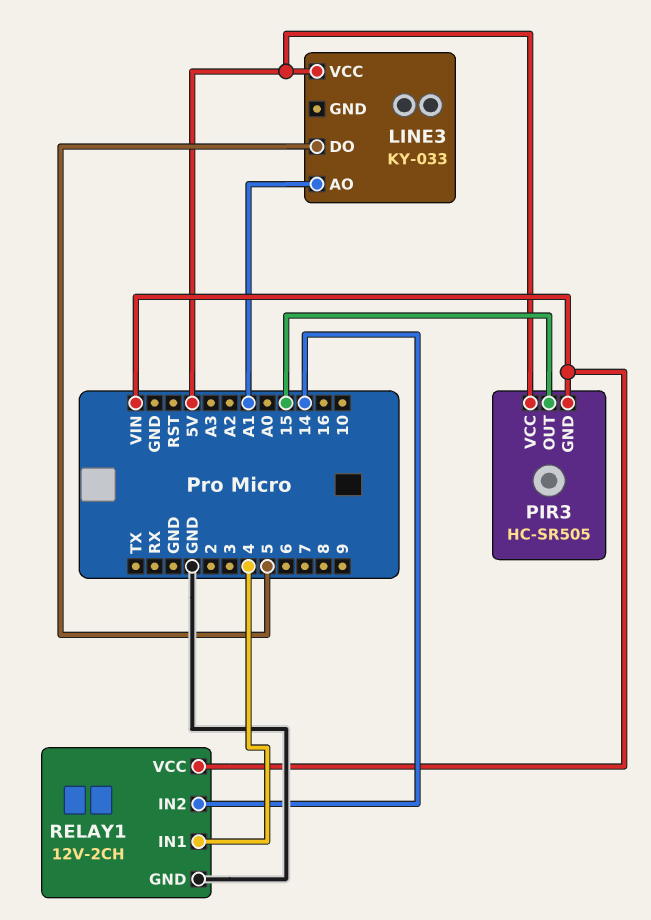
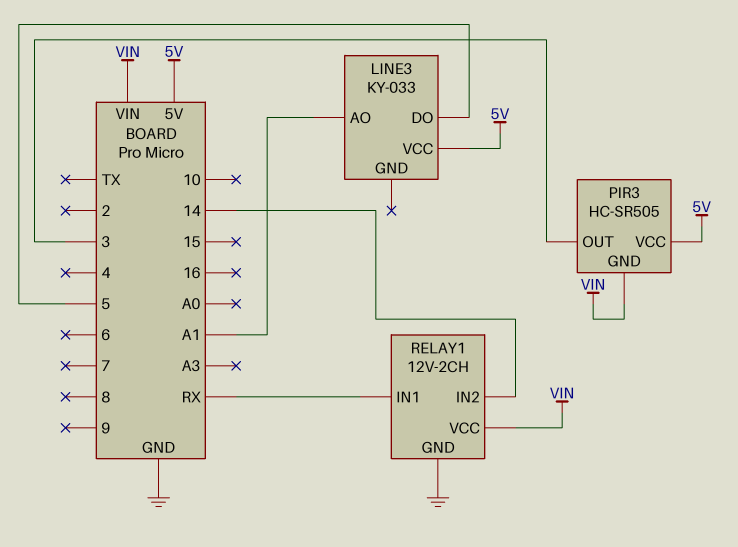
PIR3 pin OUT: 15 -> 3
RELAY1 pin IN1: 4 -> RX

